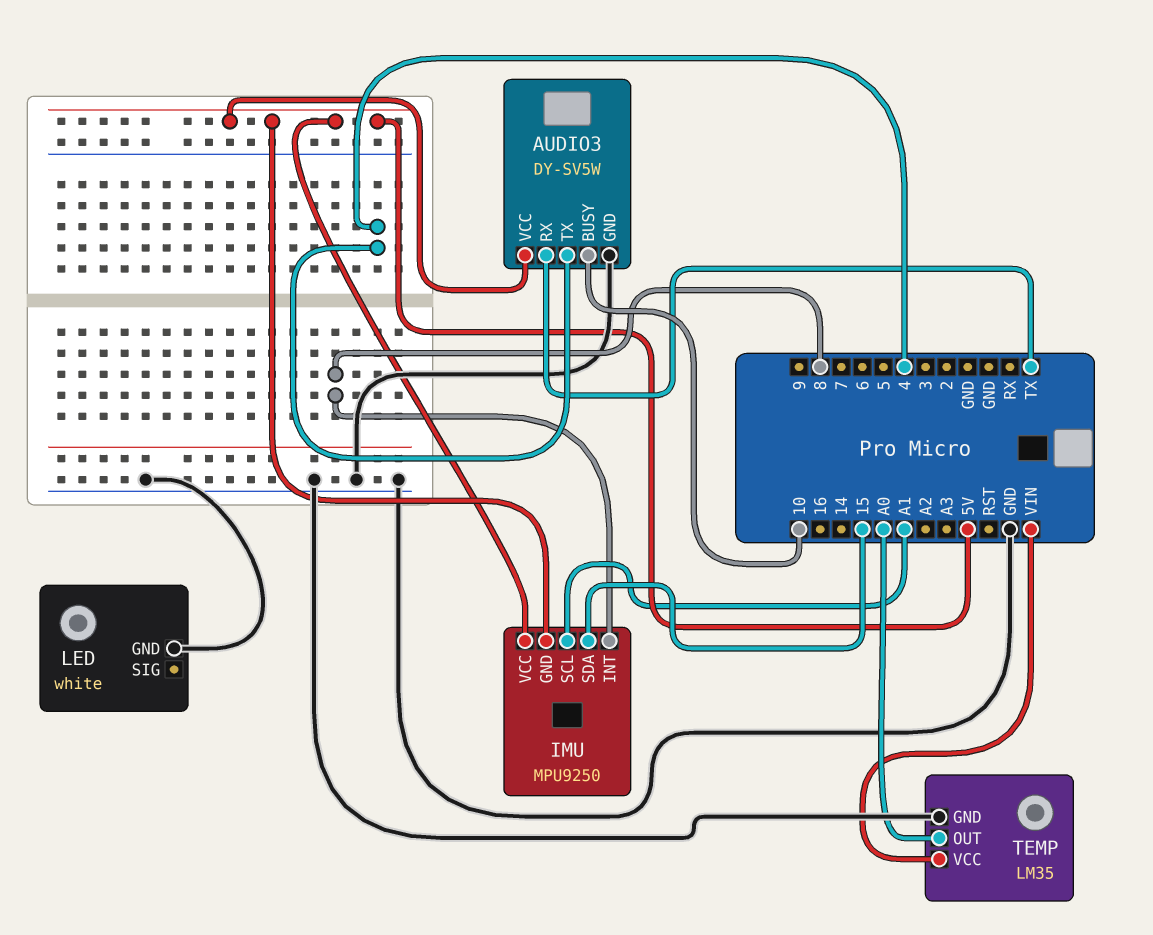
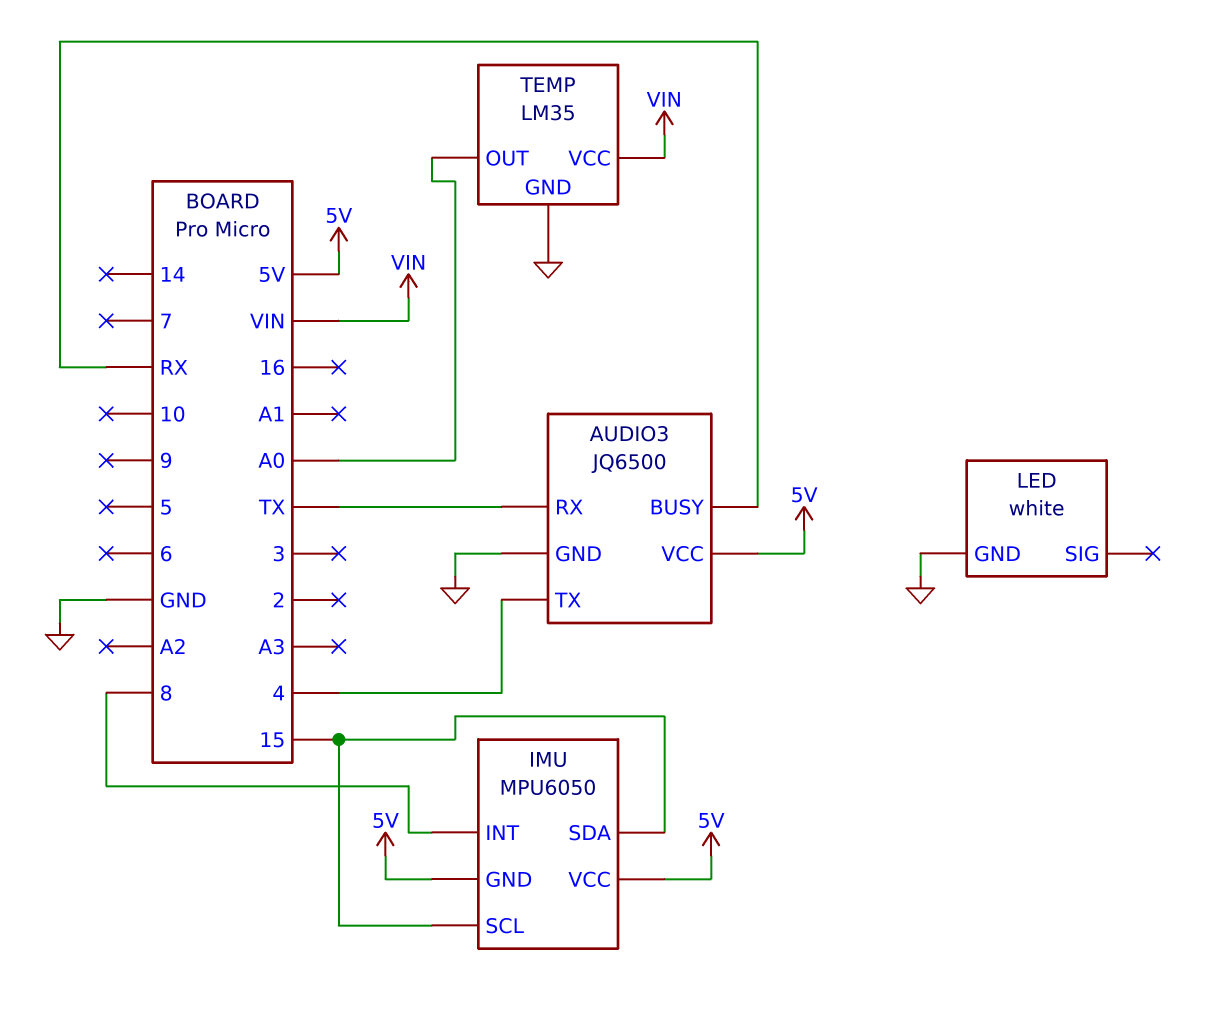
AUDIO3: DY-SV5W -> JQ6500
AUDIO3 pin BUSY: 10 -> RX
IMU: MPU9250 -> MPU6050
IMU pin SCL: A1 -> 15

